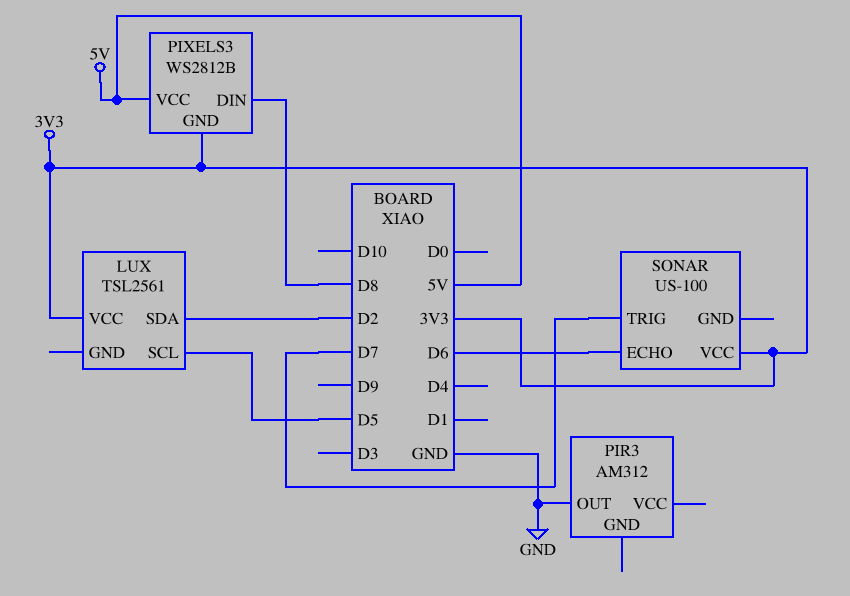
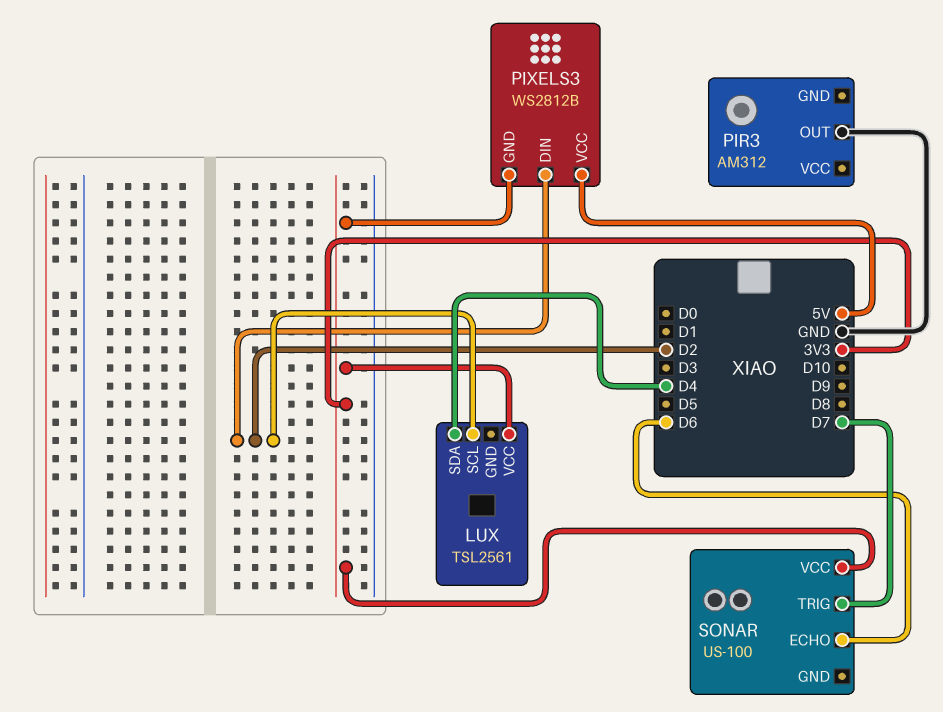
LUX pin SCL: D5 -> D2
LUX pin SDA: D2 -> D4
PIXELS3 pin DIN: D8 -> D2

